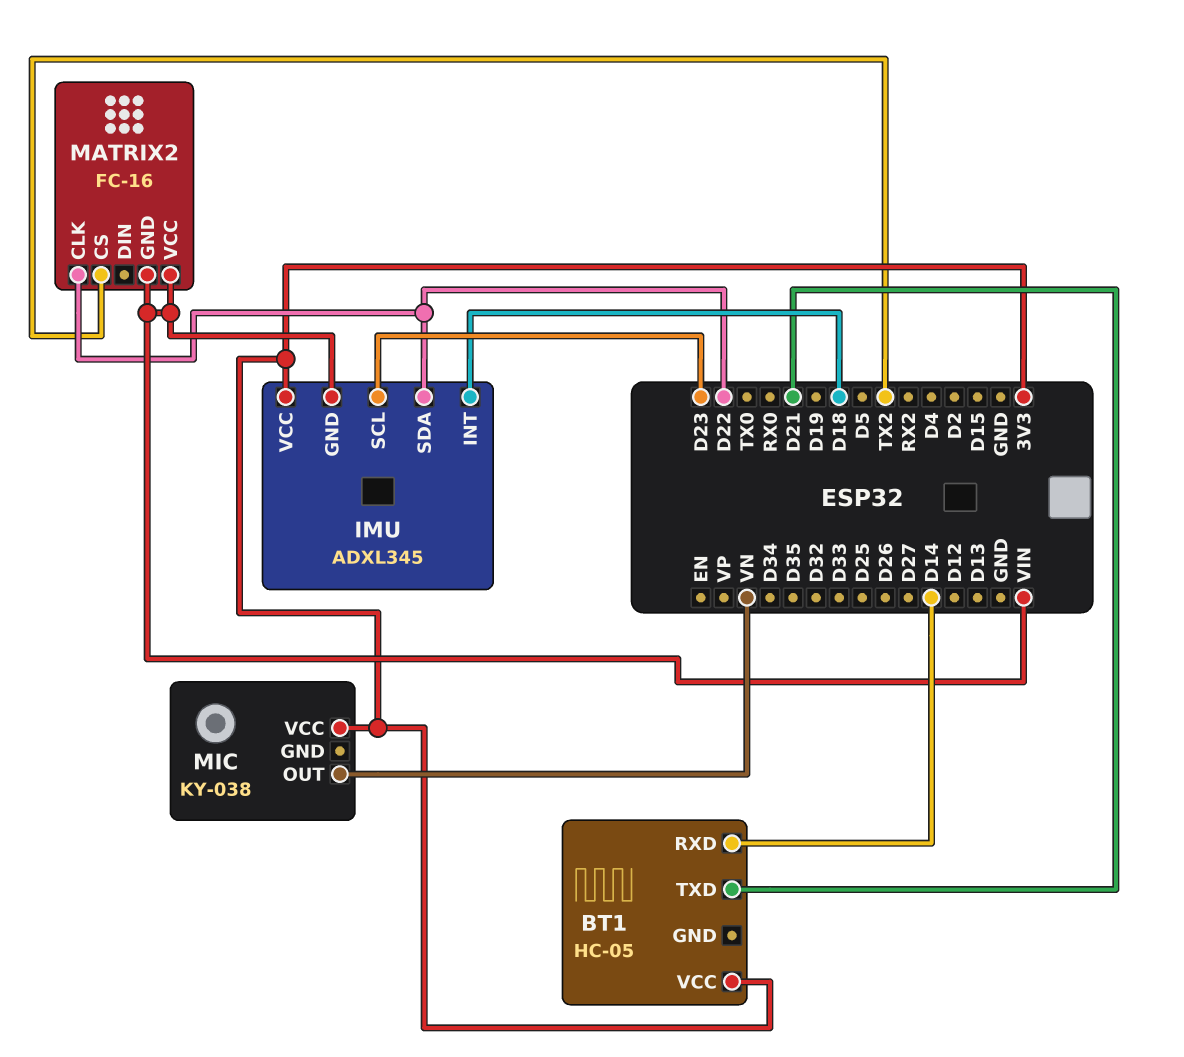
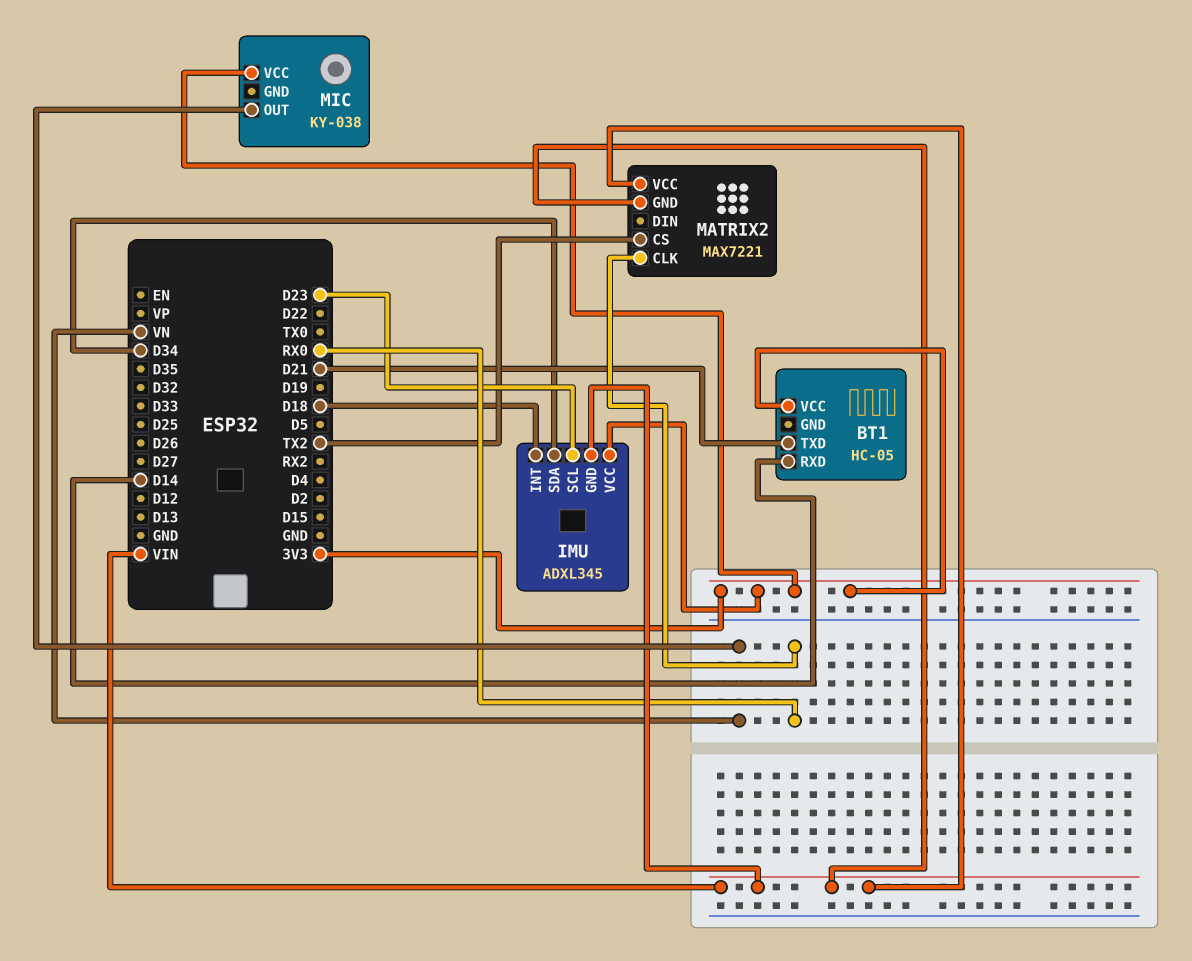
IMU pin SDA: D22 -> D34
MATRIX2: FC-16 -> MAX7221
MATRIX2 pin CLK: D22 -> RX0

